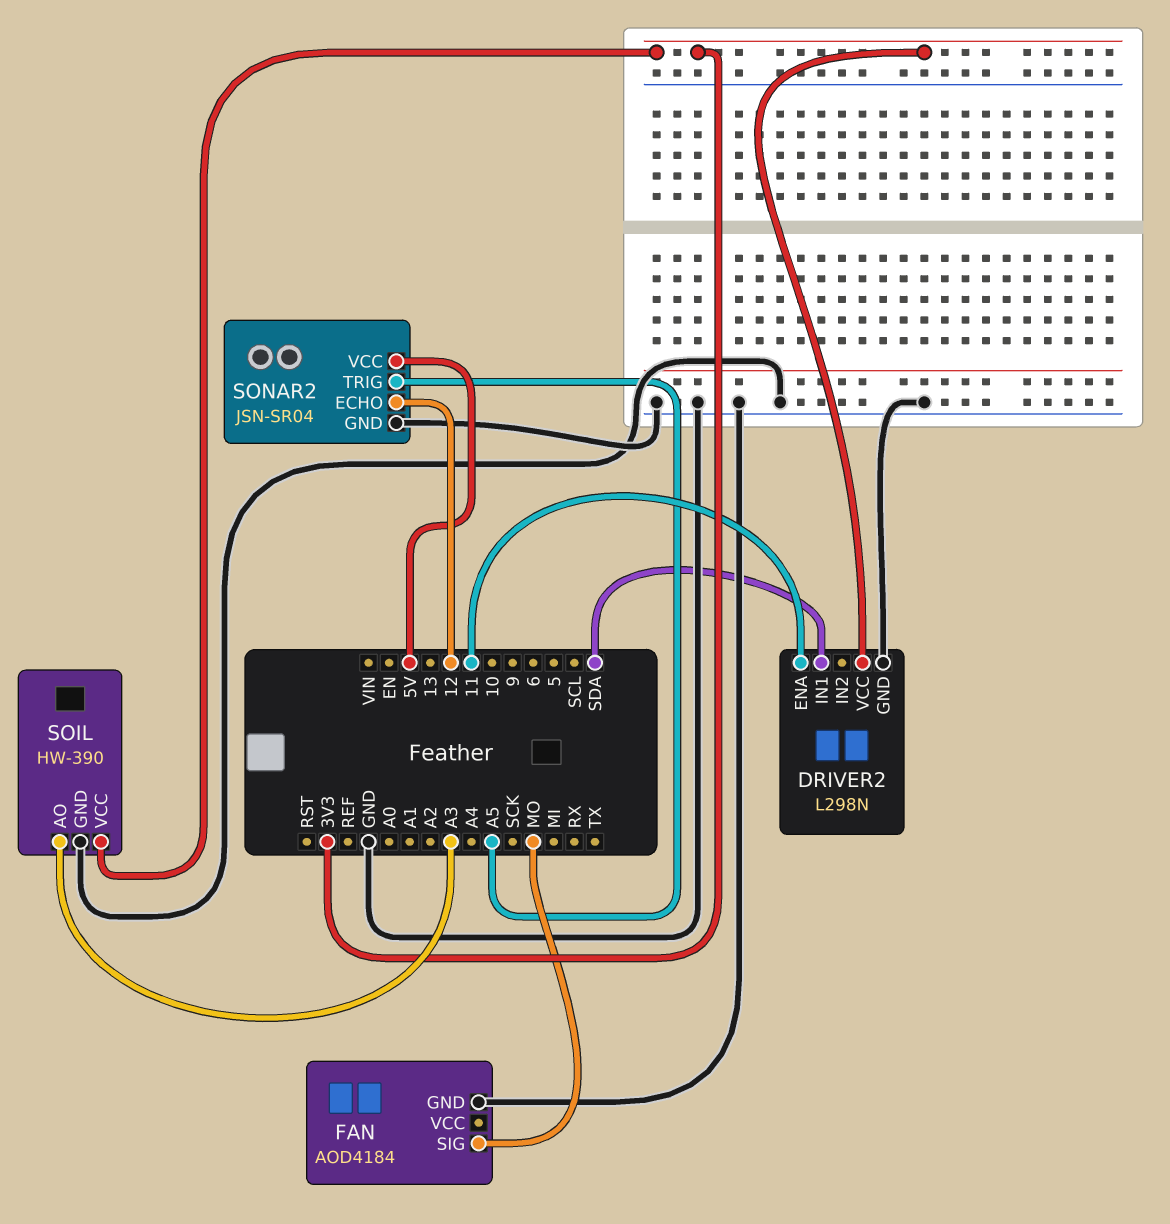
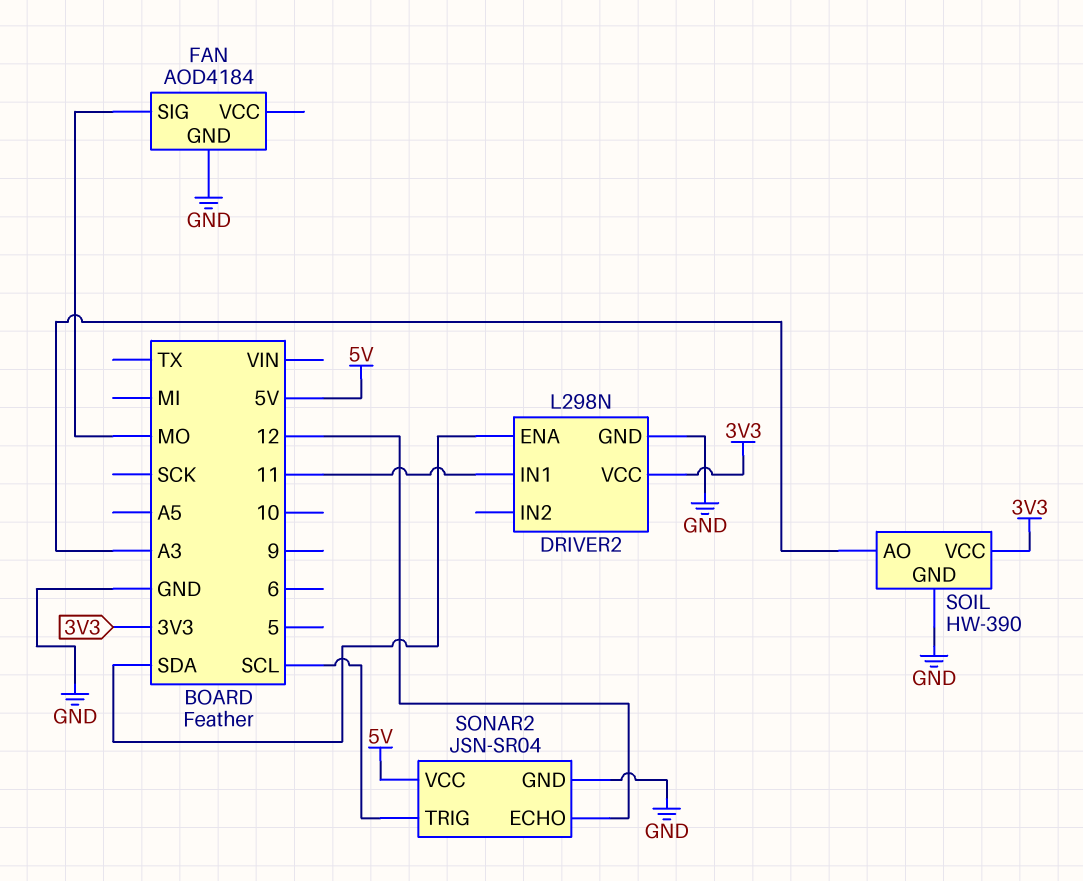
DRIVER2 pin ENA: 11 -> SDA
DRIVER2 pin IN1: SDA -> 11
SONAR2 pin TRIG: A5 -> SCL

